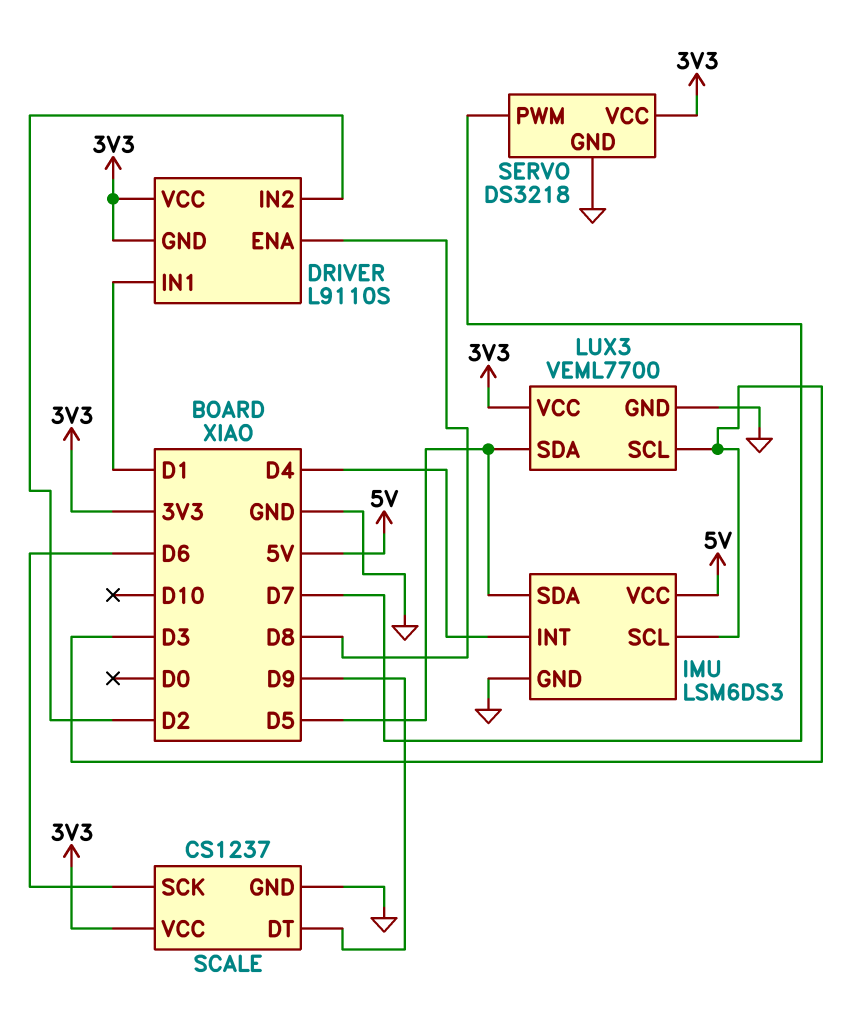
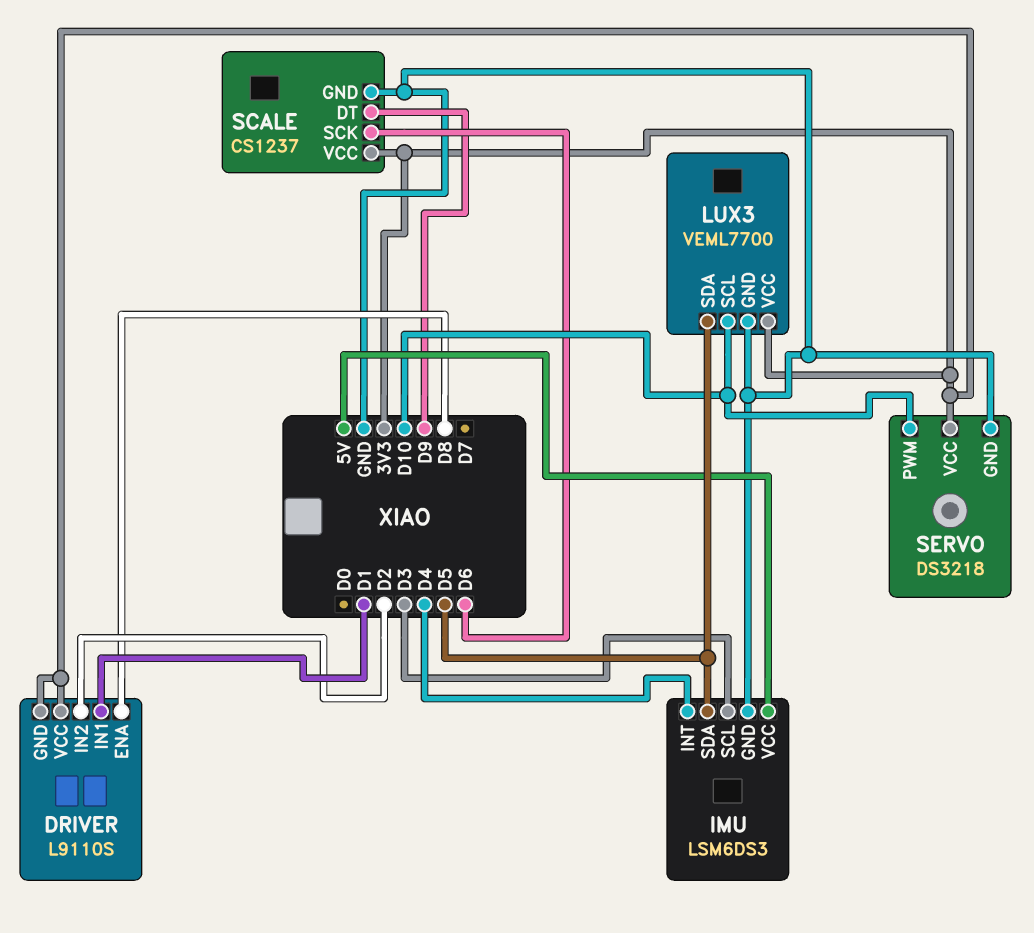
LUX3 pin SCL: D3 -> D10
SERVO pin PWM: D7 -> D10

